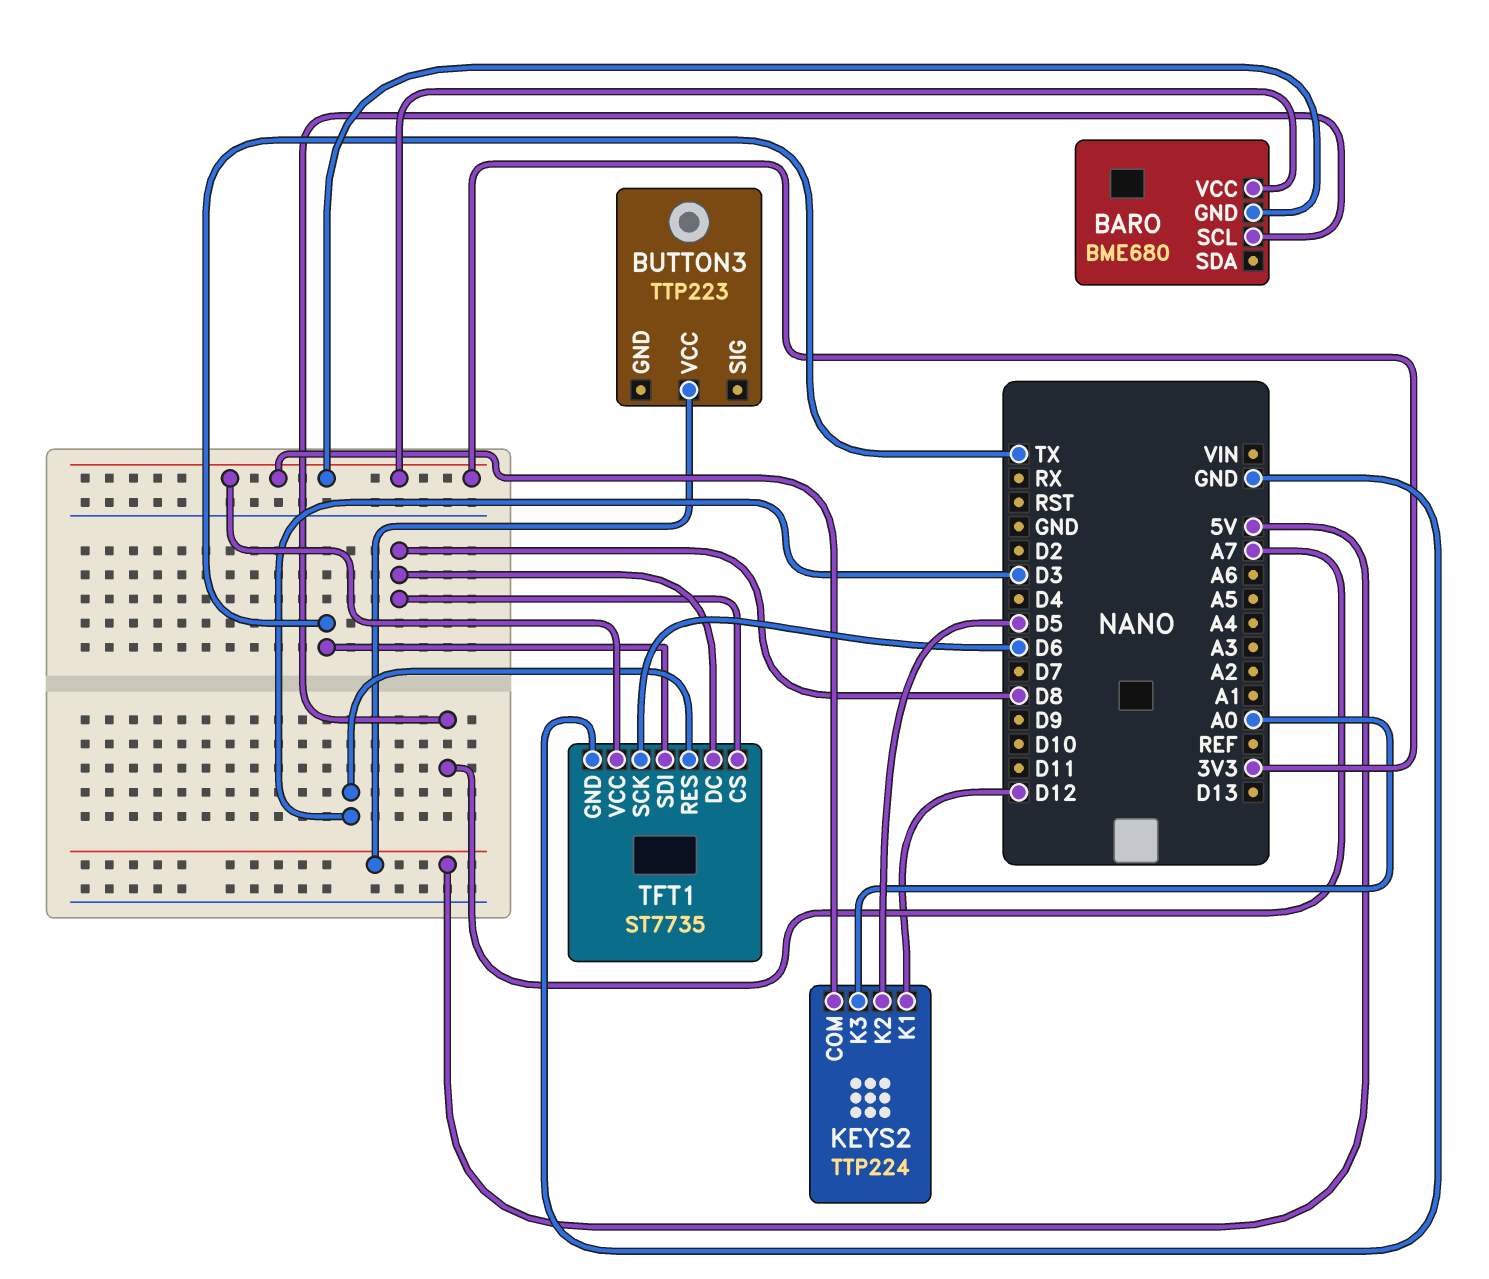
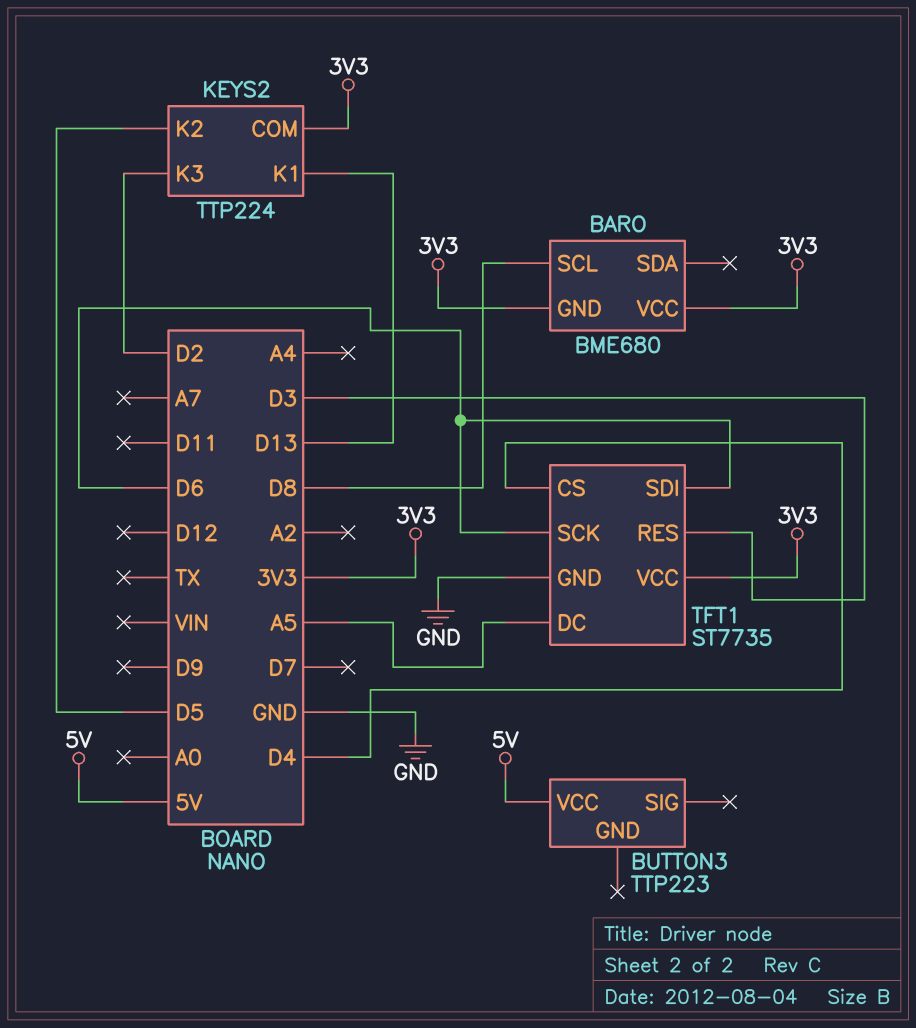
BARO pin SCL: A7 -> D8
KEYS2 pin K1: D12 -> D13
KEYS2 pin K3: A0 -> D2
TFT1 pin CS: D8 -> D4
TFT1 pin DC: D8 -> A5
TFT1 pin SDI: TX -> D6

